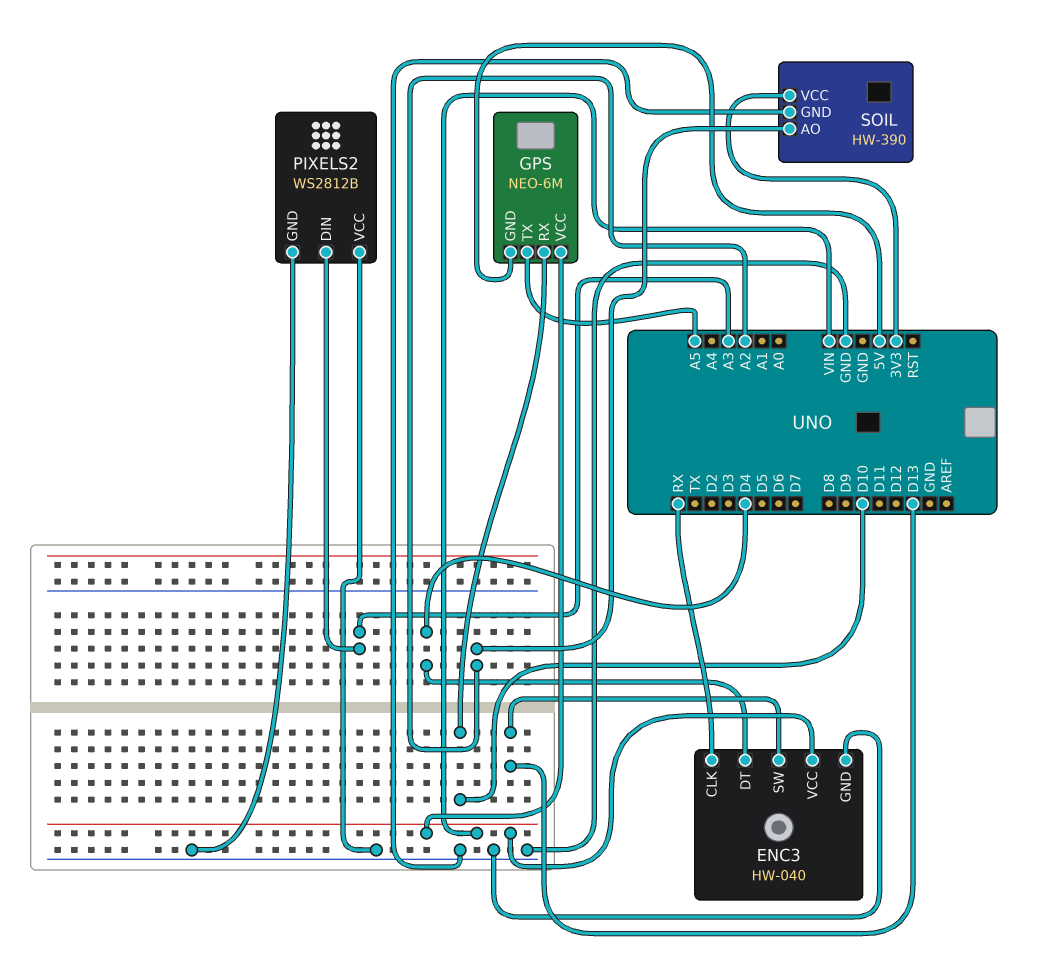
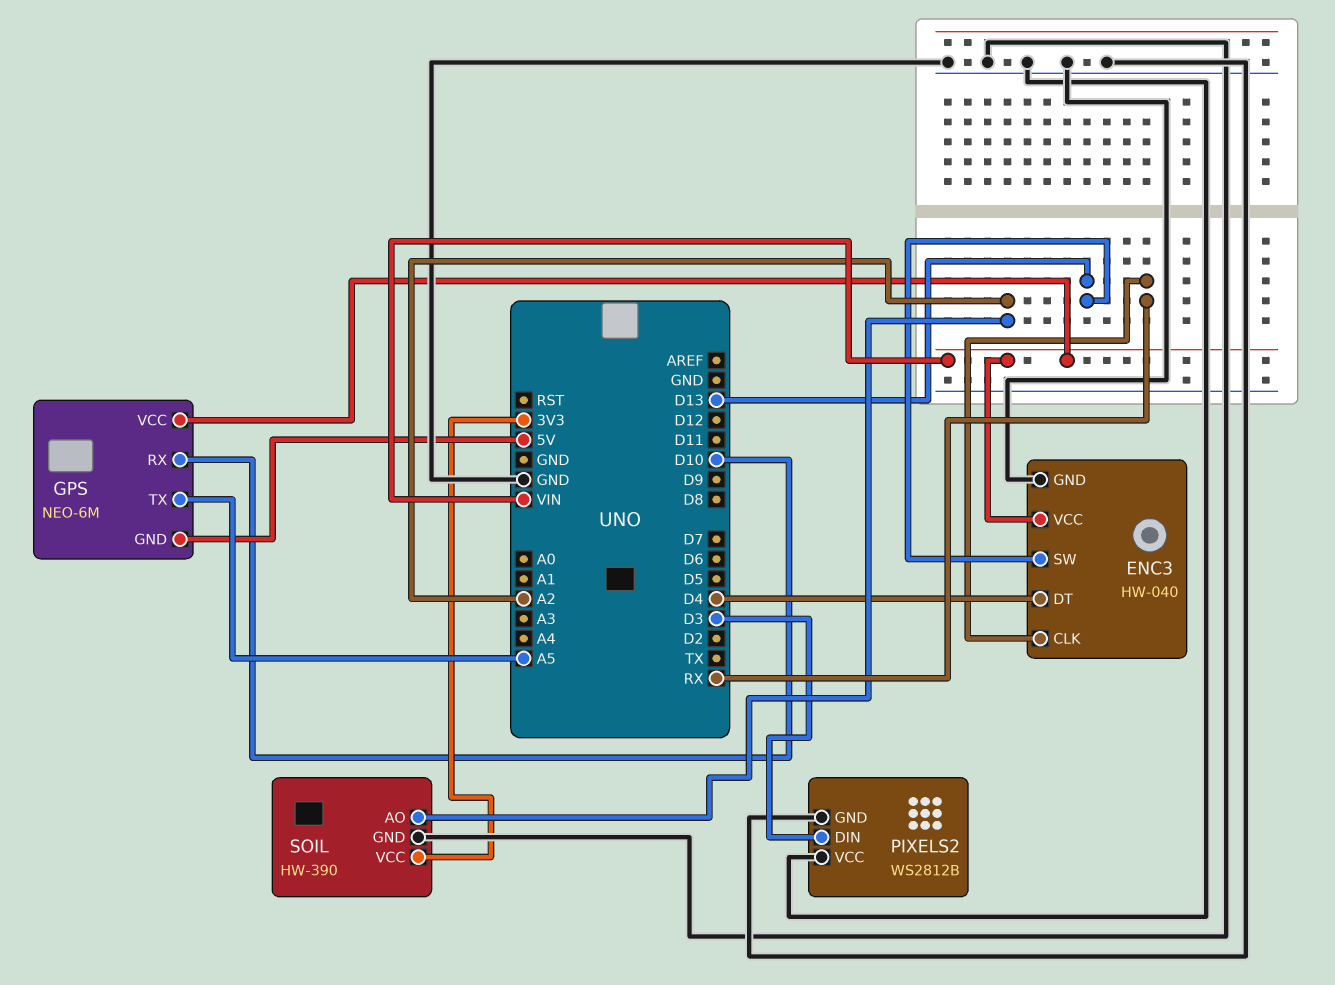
PIXELS2 pin DIN: A3 -> D3

